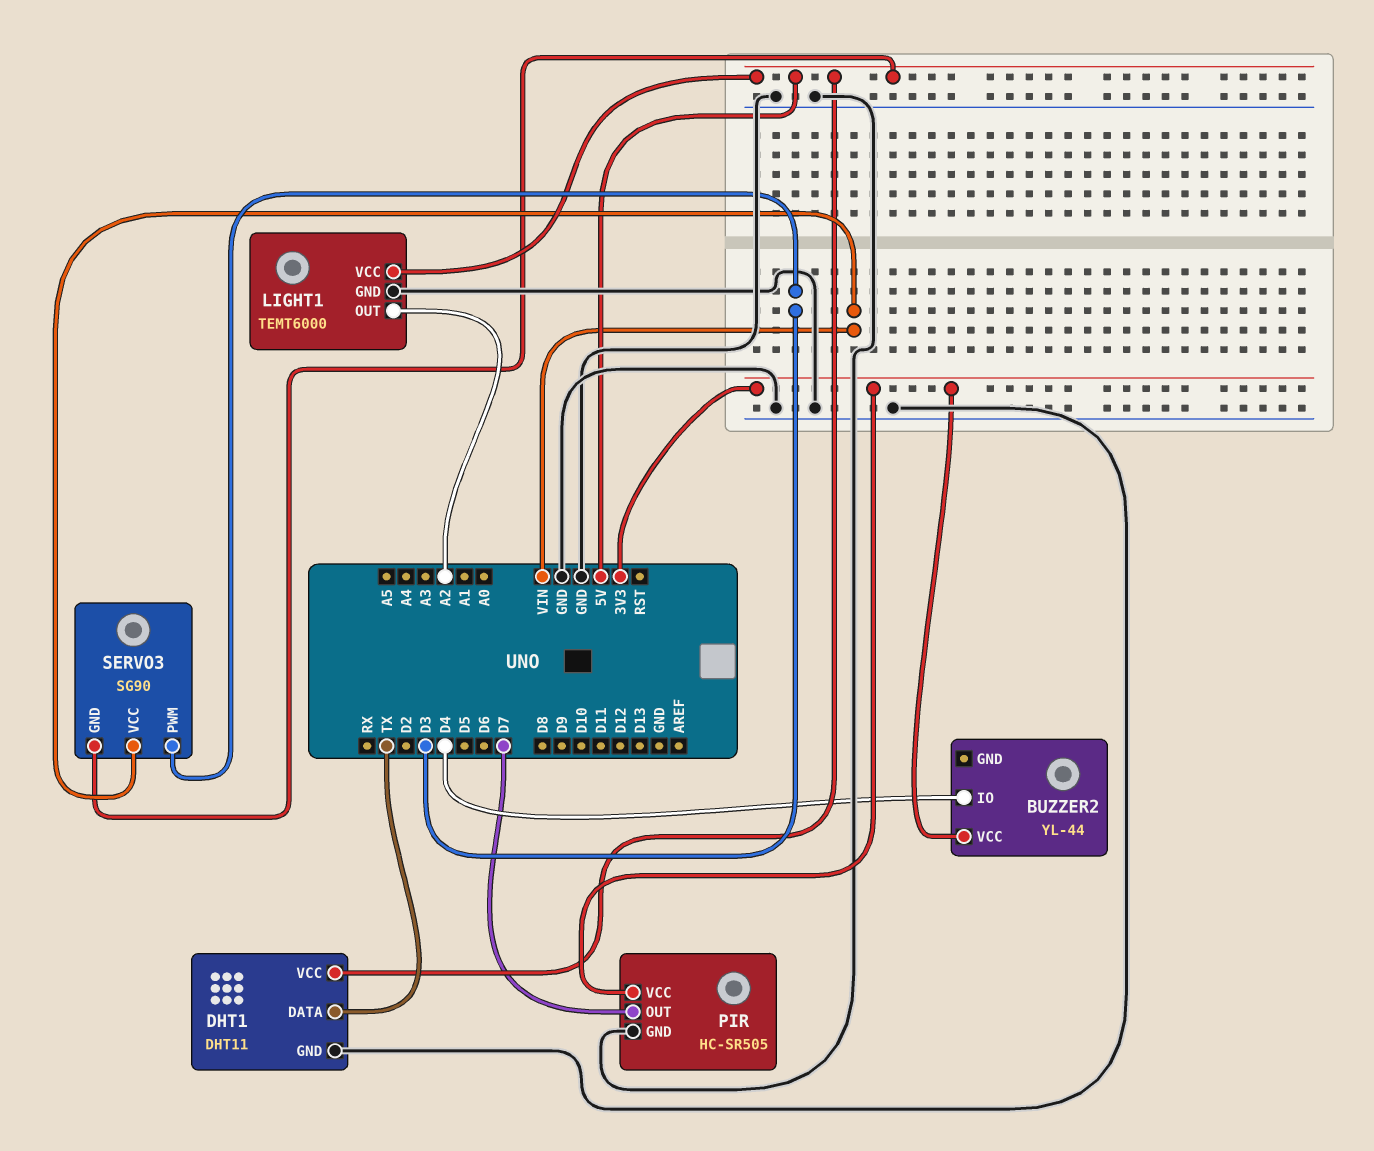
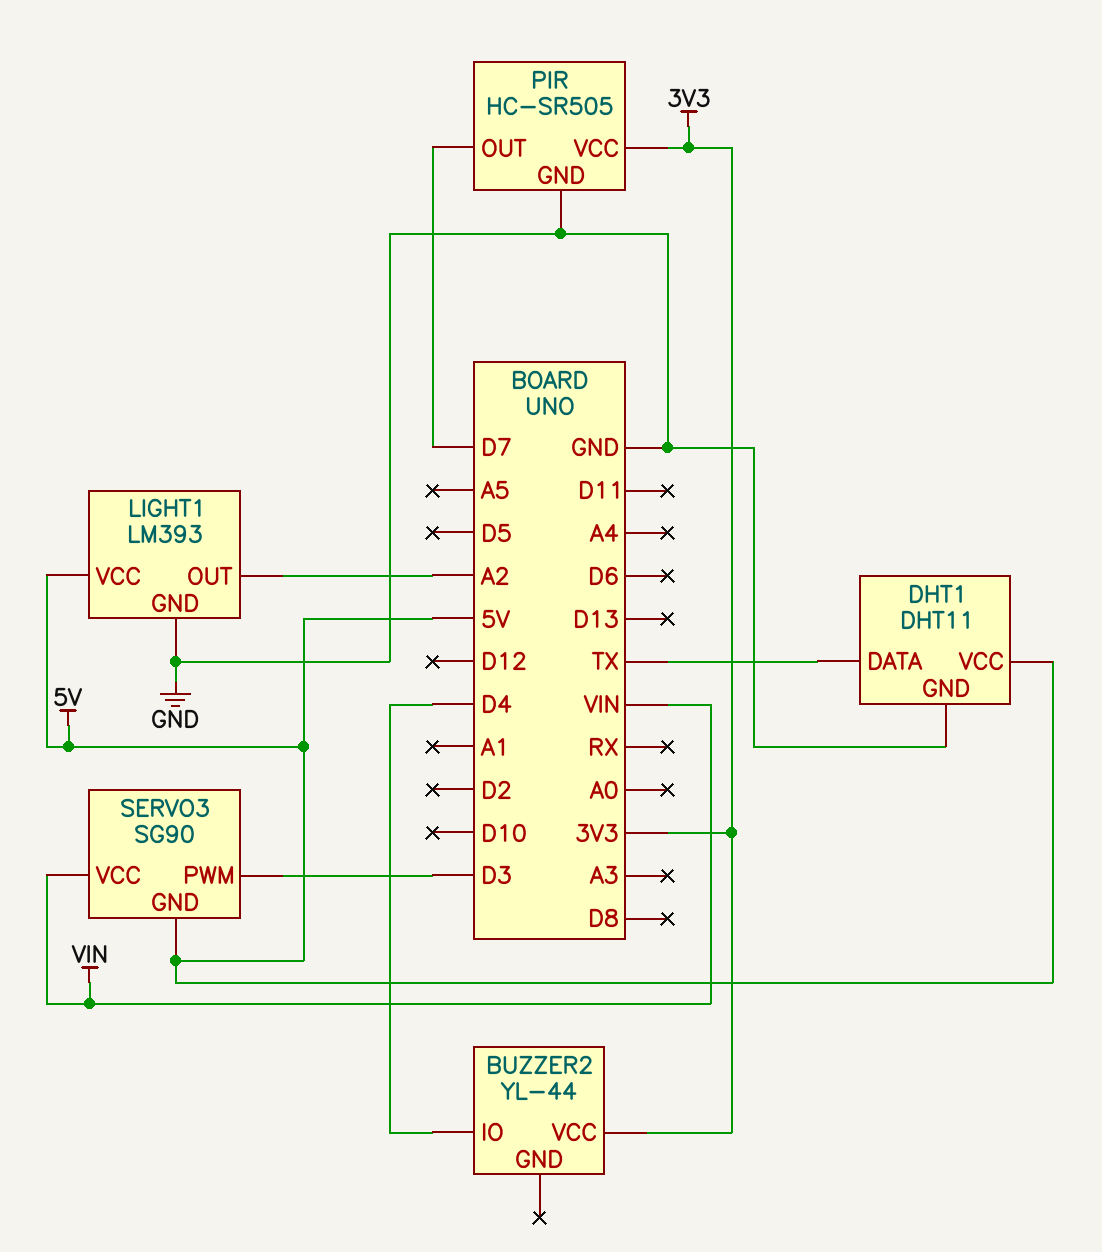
LIGHT1: TEMT6000 -> LM393

